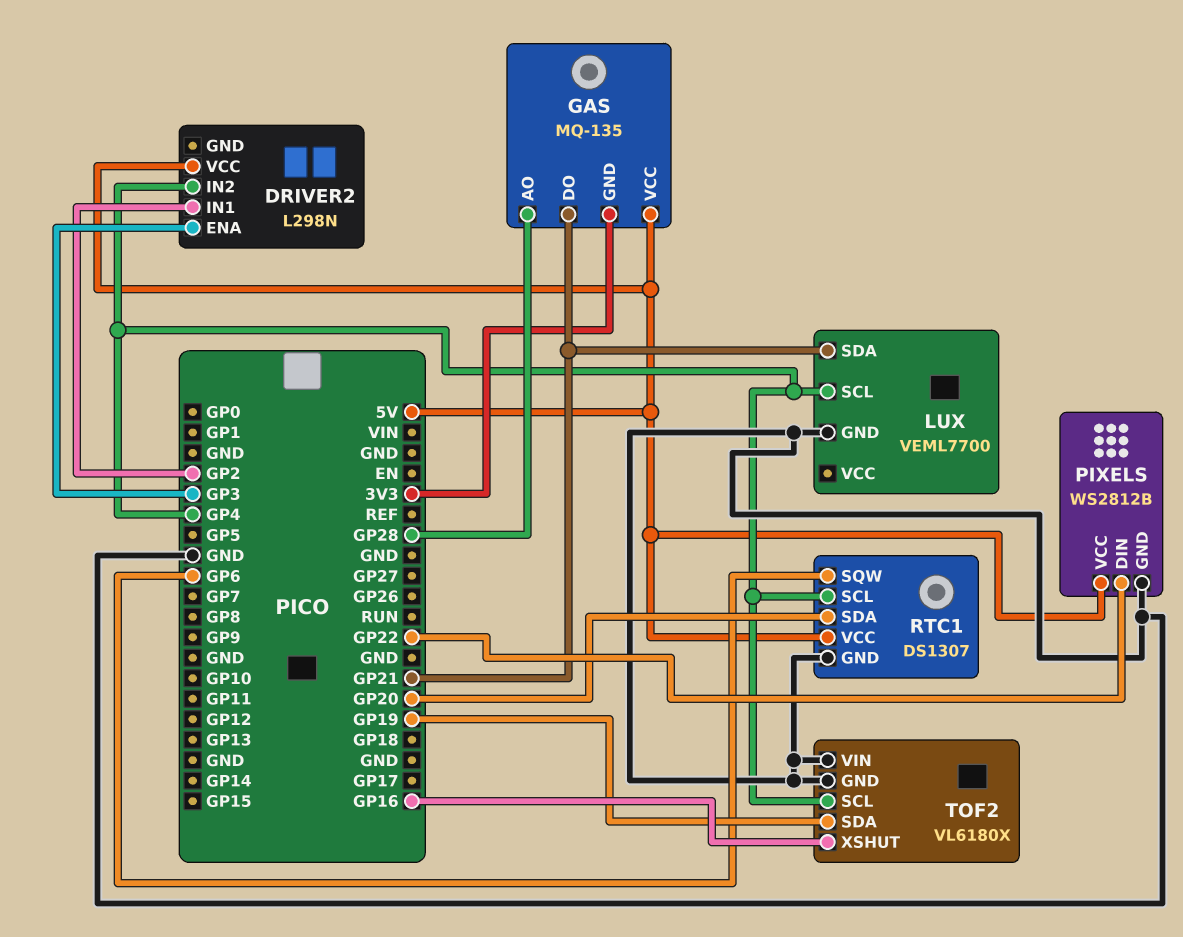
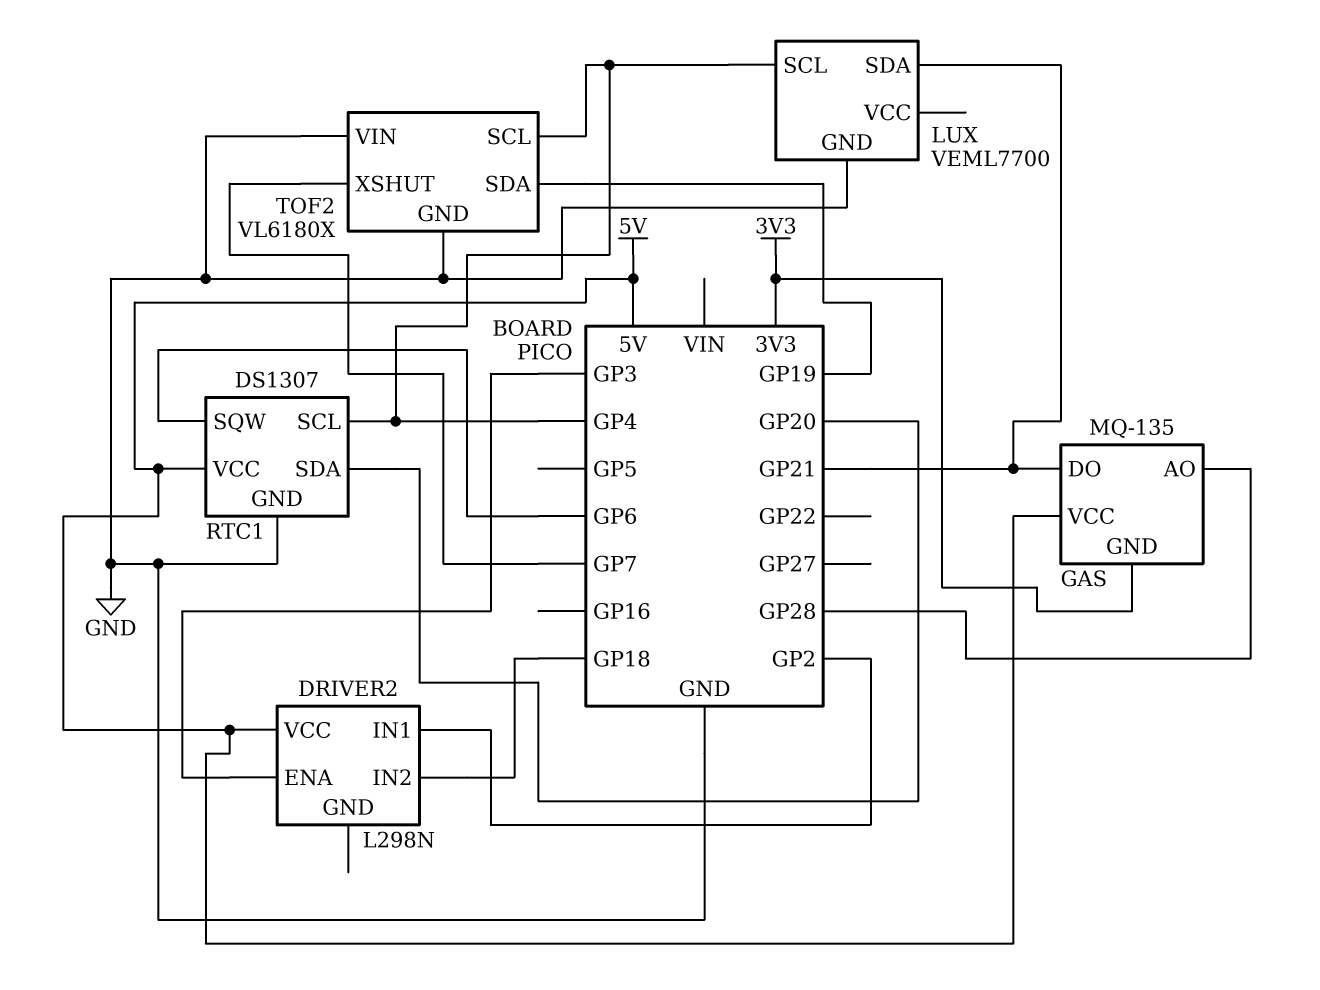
DRIVER2 pin IN2: GP4 -> GP18
PIXELS: WS2812B -> none
PIXELS pin DIN: GP22 -> none
PIXELS pin GND: GND -> none
PIXELS pin VCC: 5V -> none
TOF2 pin XSHUT: GP16 -> GP7

